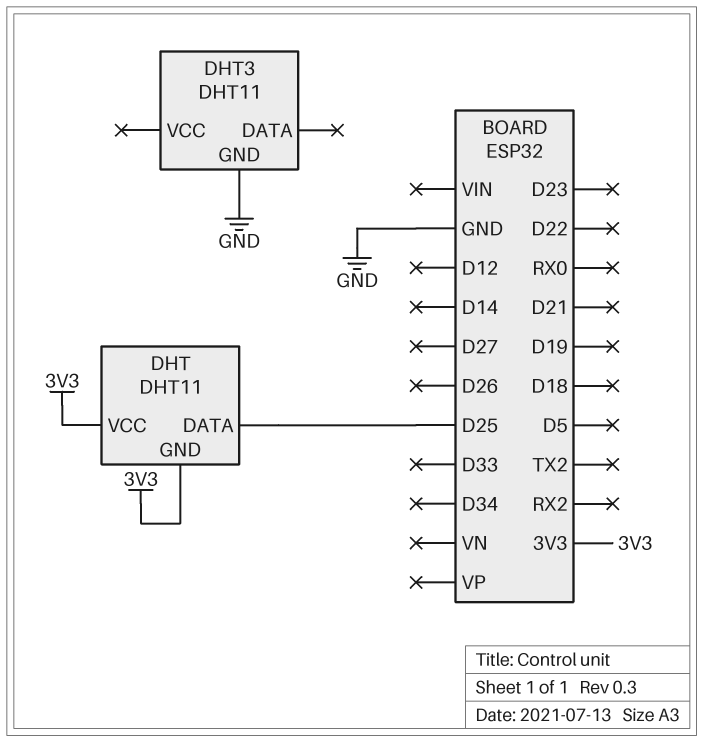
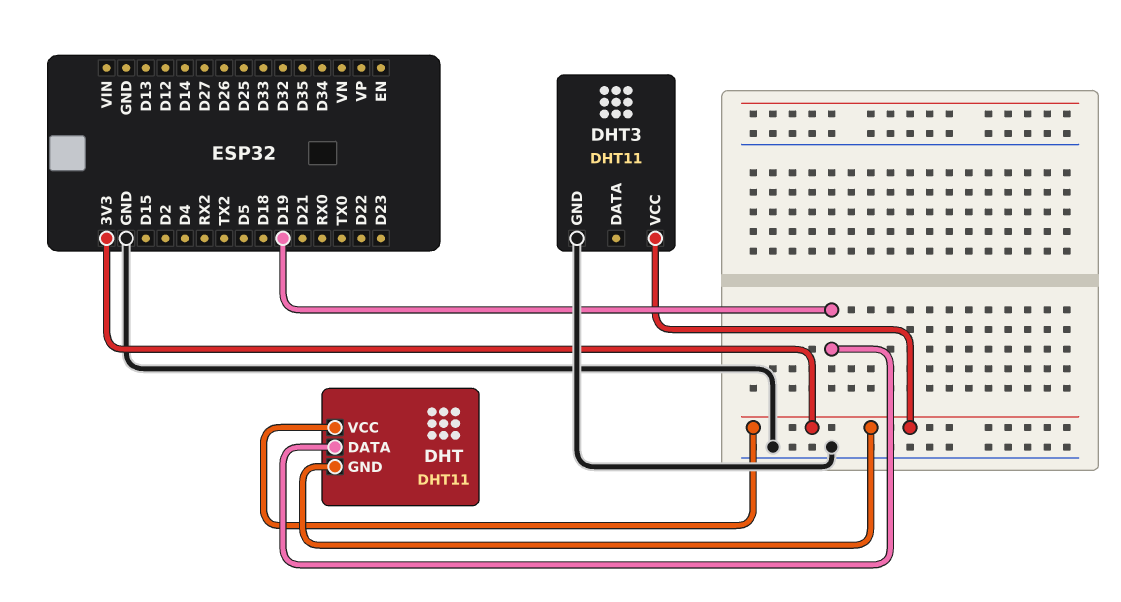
DHT pin DATA: D25 -> D19
DHT3 pin VCC: none -> 3V3

